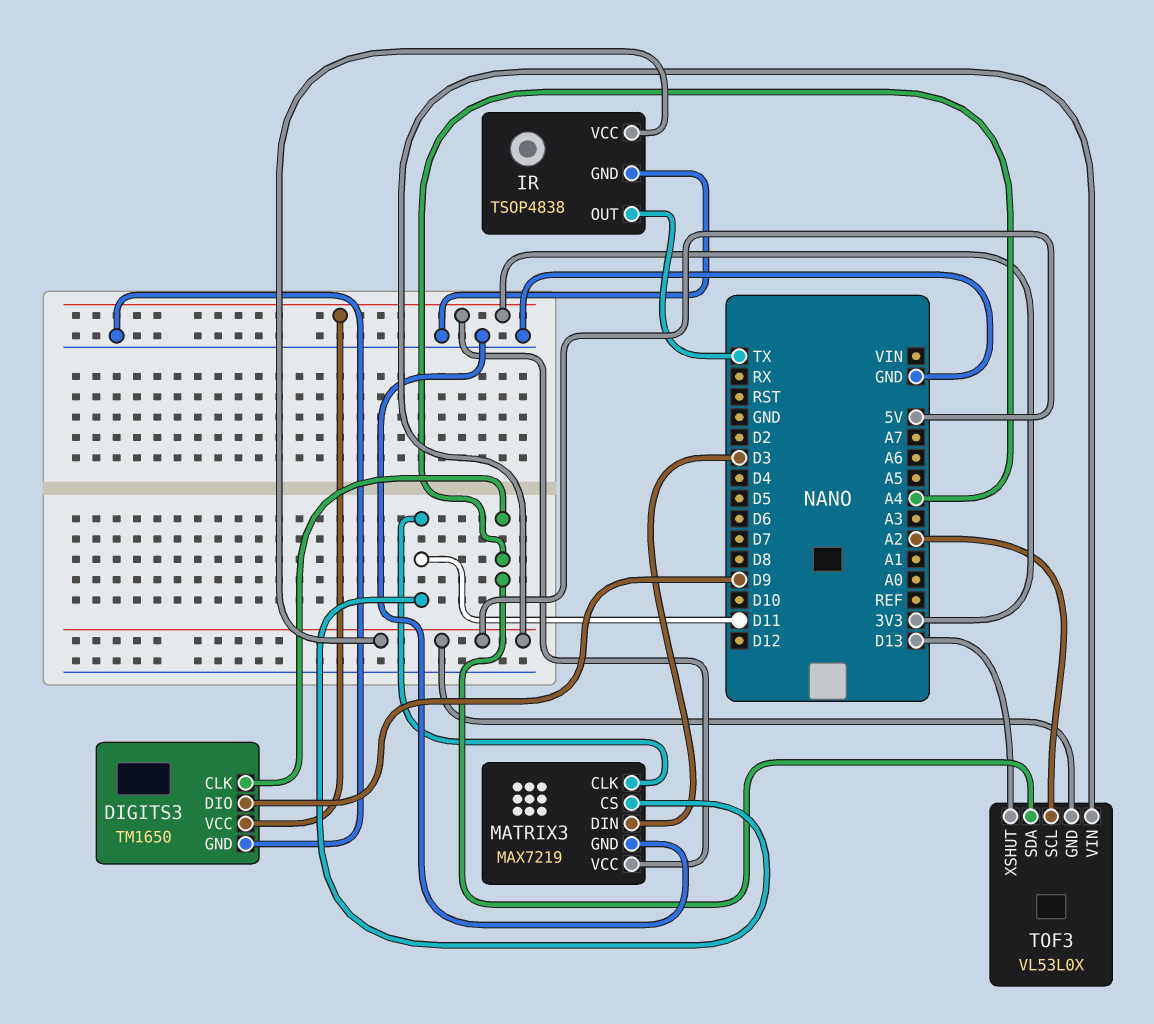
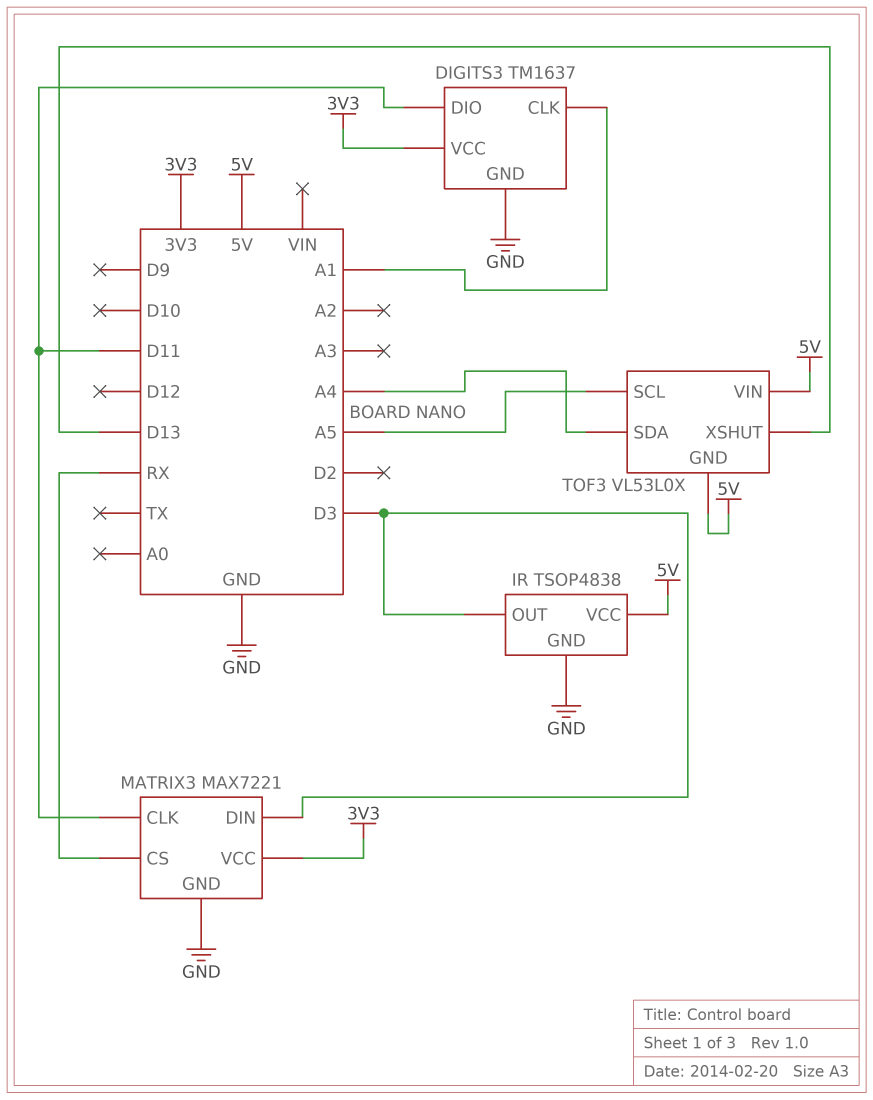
DIGITS3: TM1650 -> TM1637
DIGITS3 pin CLK: A4 -> A1
DIGITS3 pin DIO: D9 -> D11
IR pin OUT: TX -> D3
MATRIX3: MAX7219 -> MAX7221
MATRIX3 pin CS: D11 -> RX
TOF3 pin SCL: A2 -> A5

